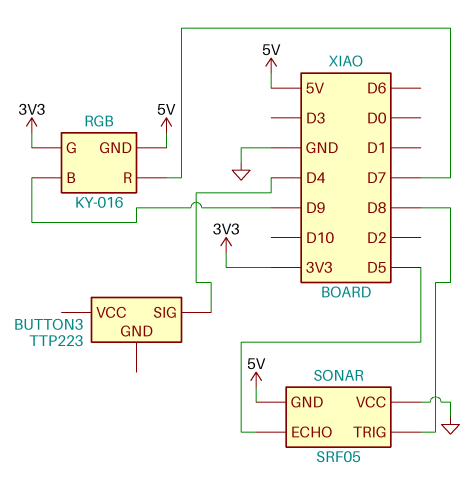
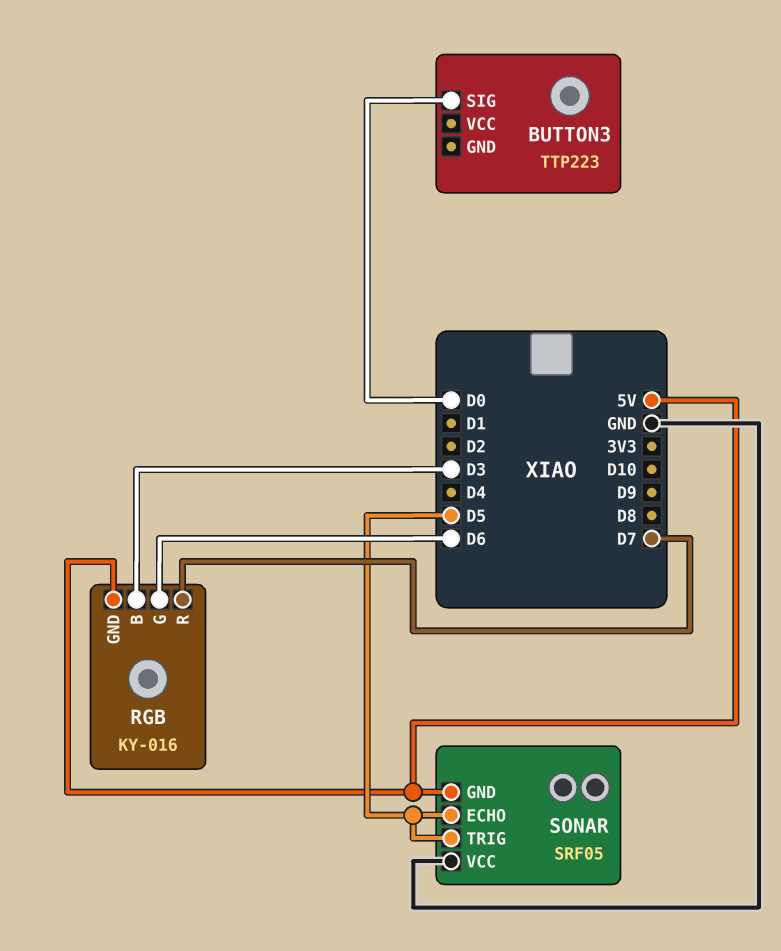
BUTTON3 pin SIG: D4 -> D0
RGB pin B: D9 -> D3
RGB pin G: 3V3 -> D6
SONAR pin TRIG: D8 -> D5

